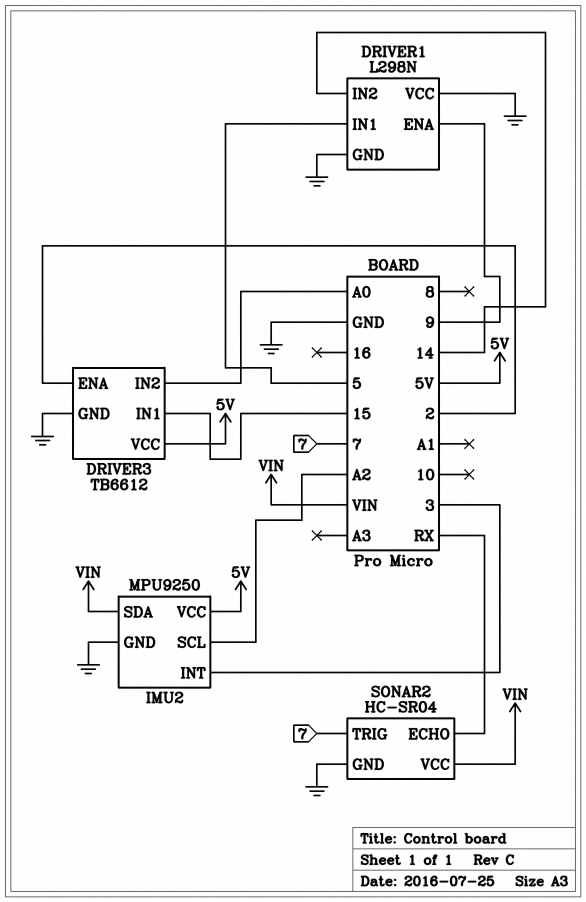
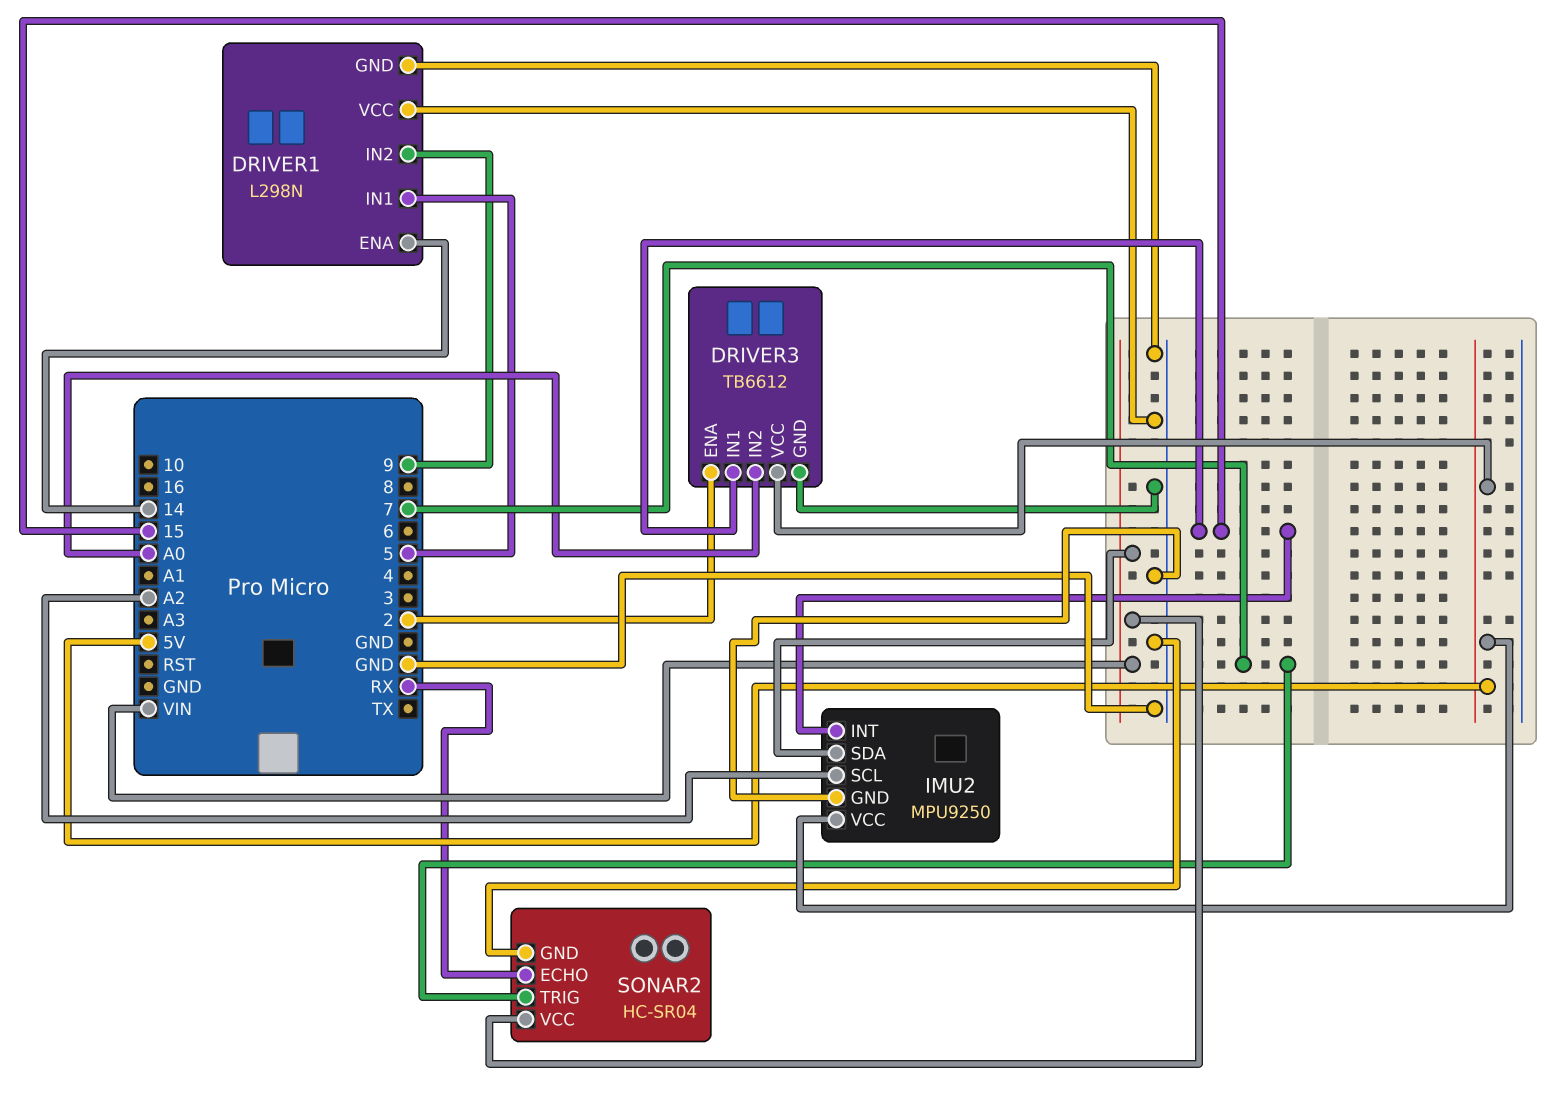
DRIVER1 pin ENA: 9 -> 14
DRIVER1 pin IN2: 14 -> 9
IMU2 pin INT: 3 -> 15

